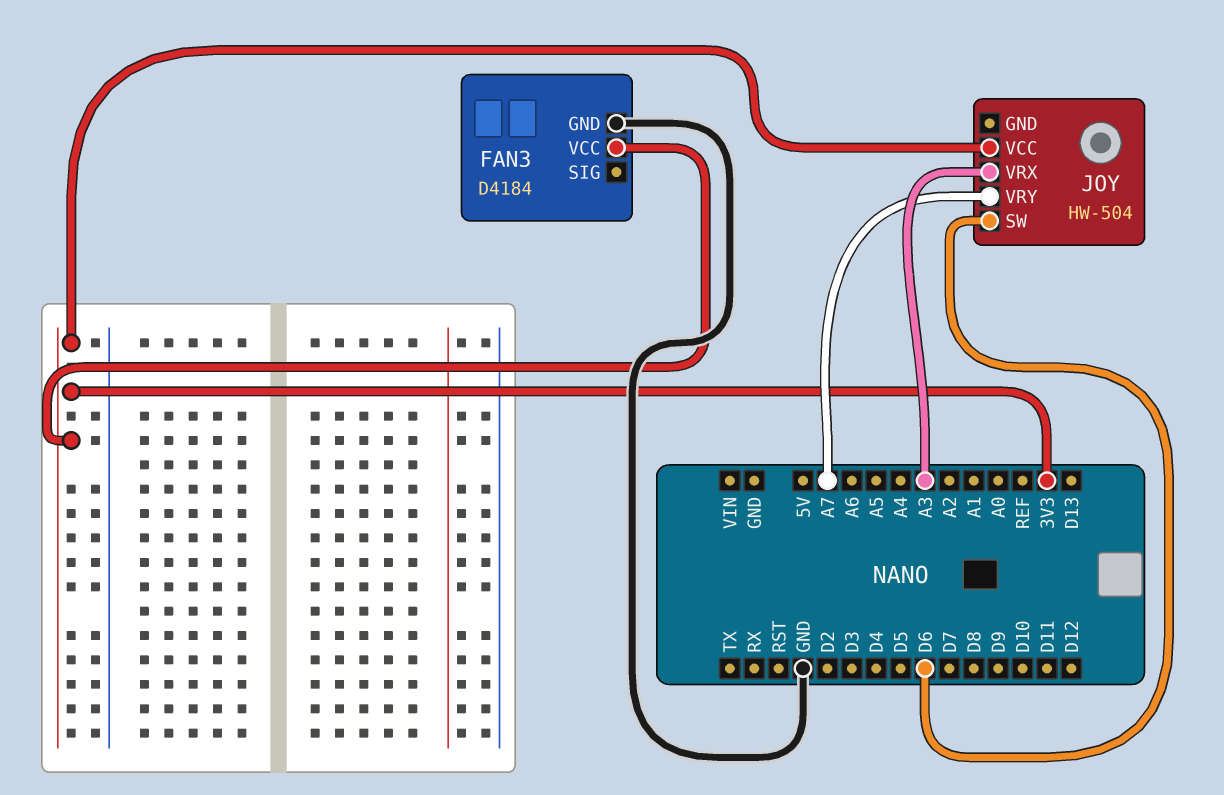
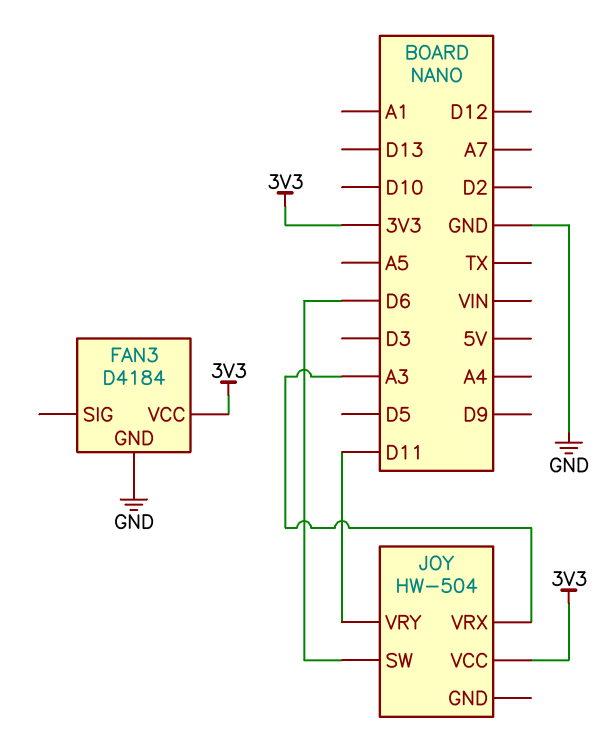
JOY pin VRY: A7 -> D11

